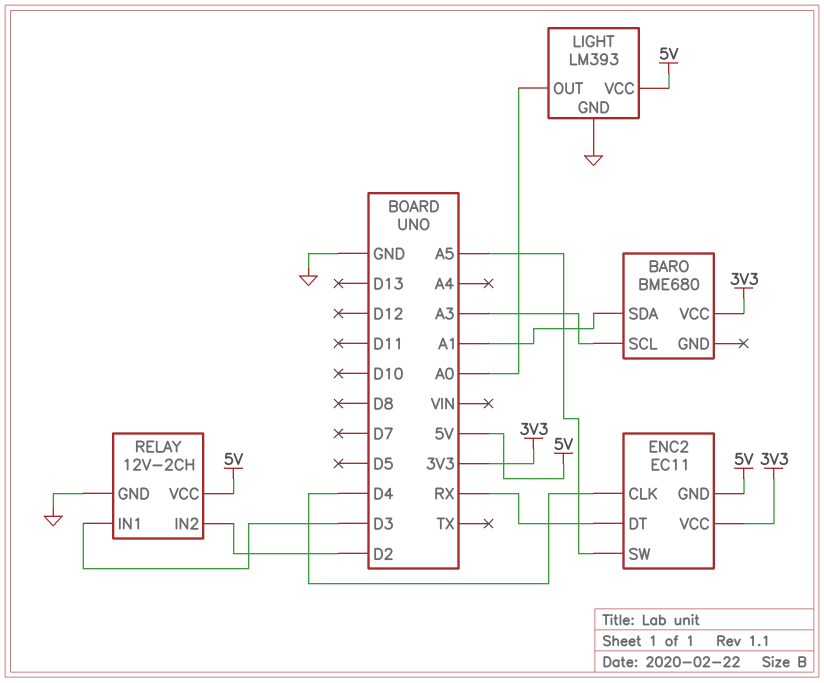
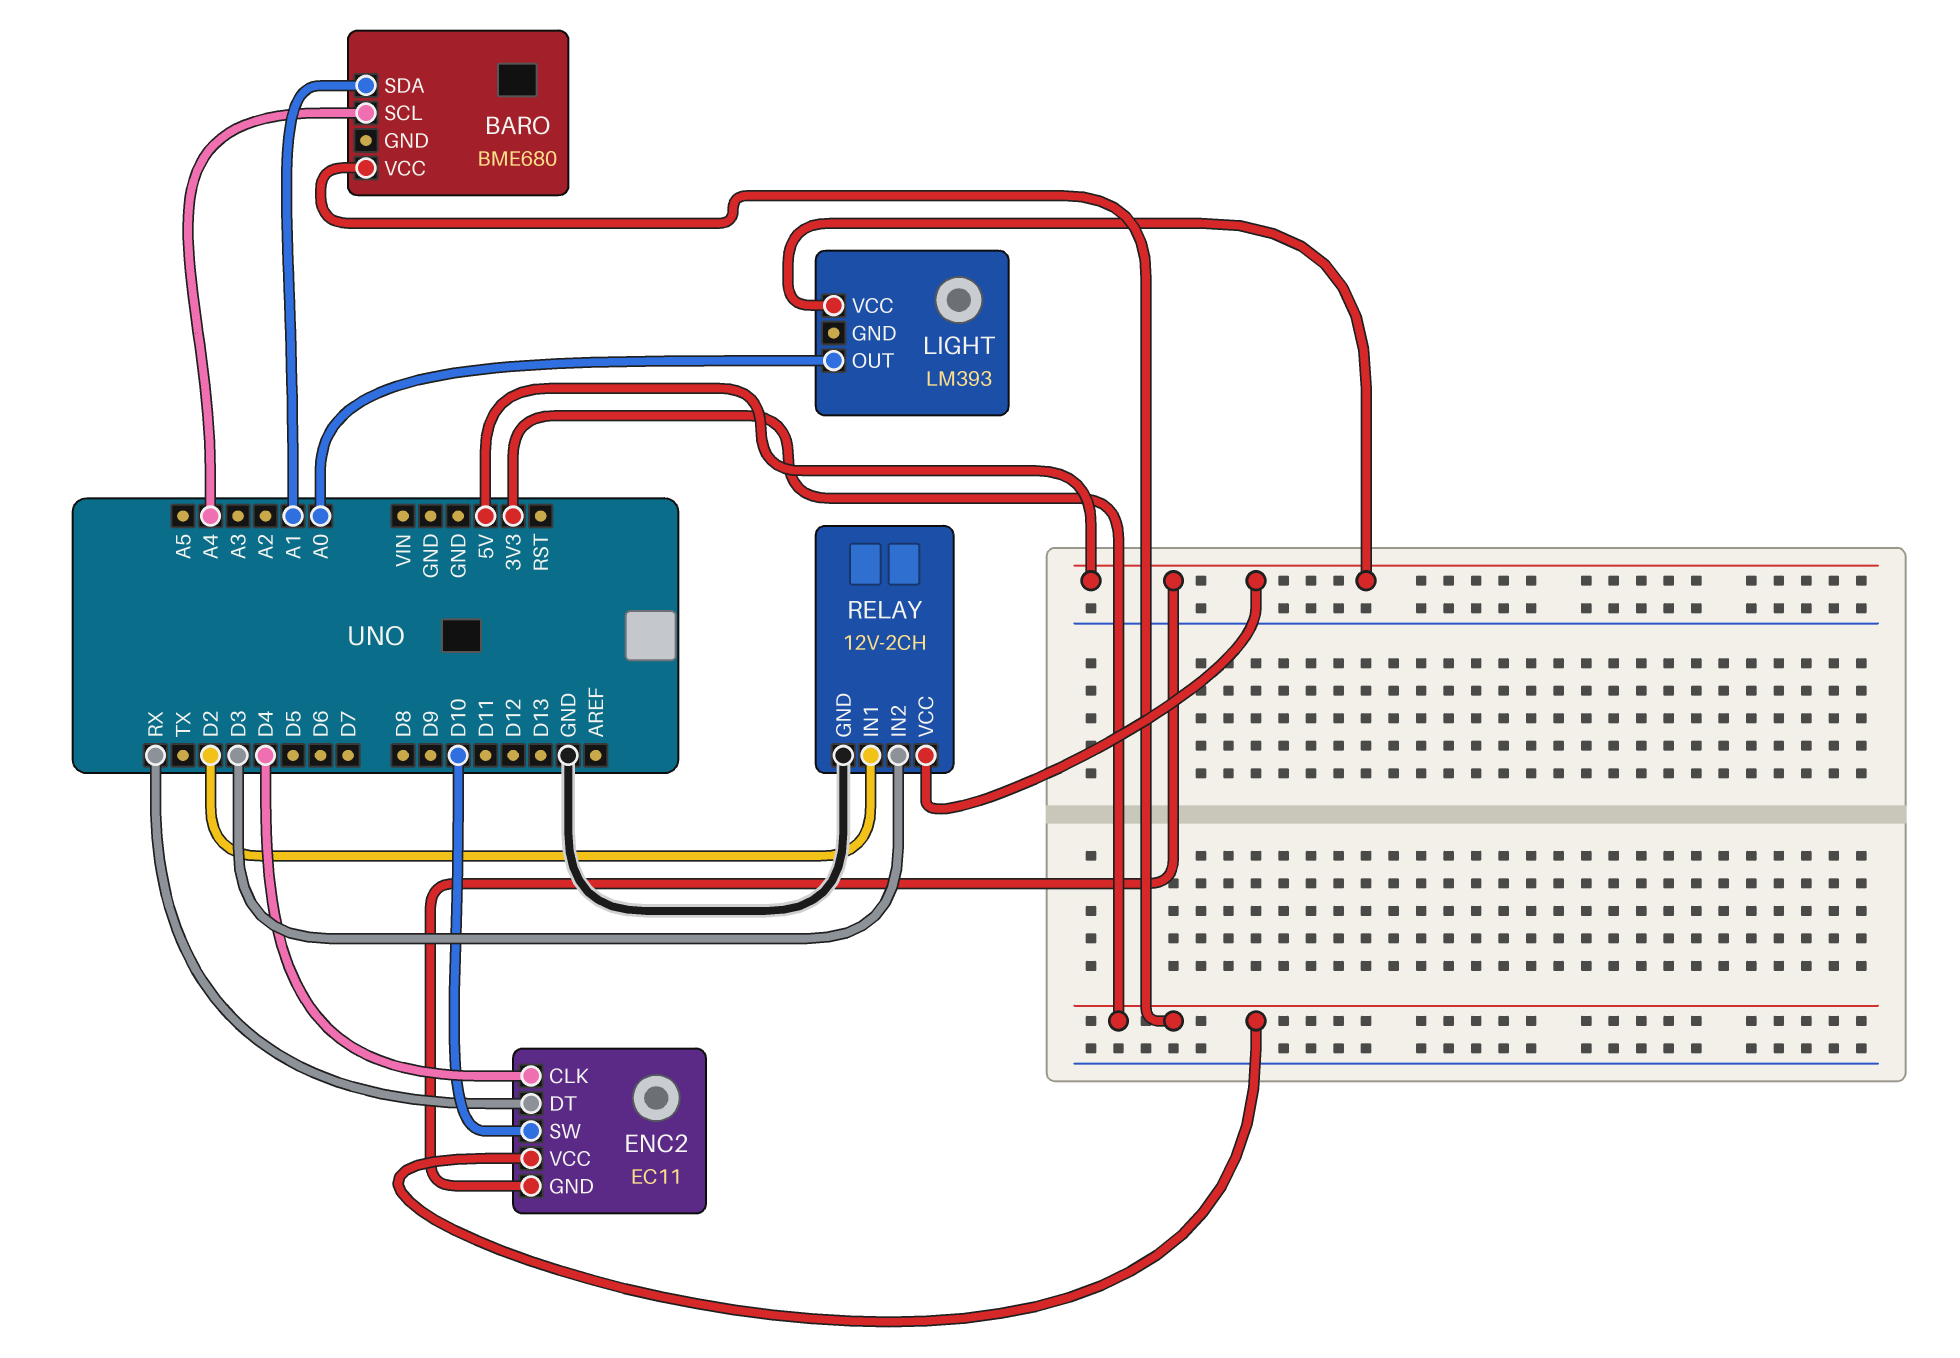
BARO pin SCL: A3 -> A4
ENC2 pin SW: A5 -> D10
LIGHT pin GND: GND -> none
RELAY pin IN1: D3 -> D2
RELAY pin IN2: D2 -> D3

